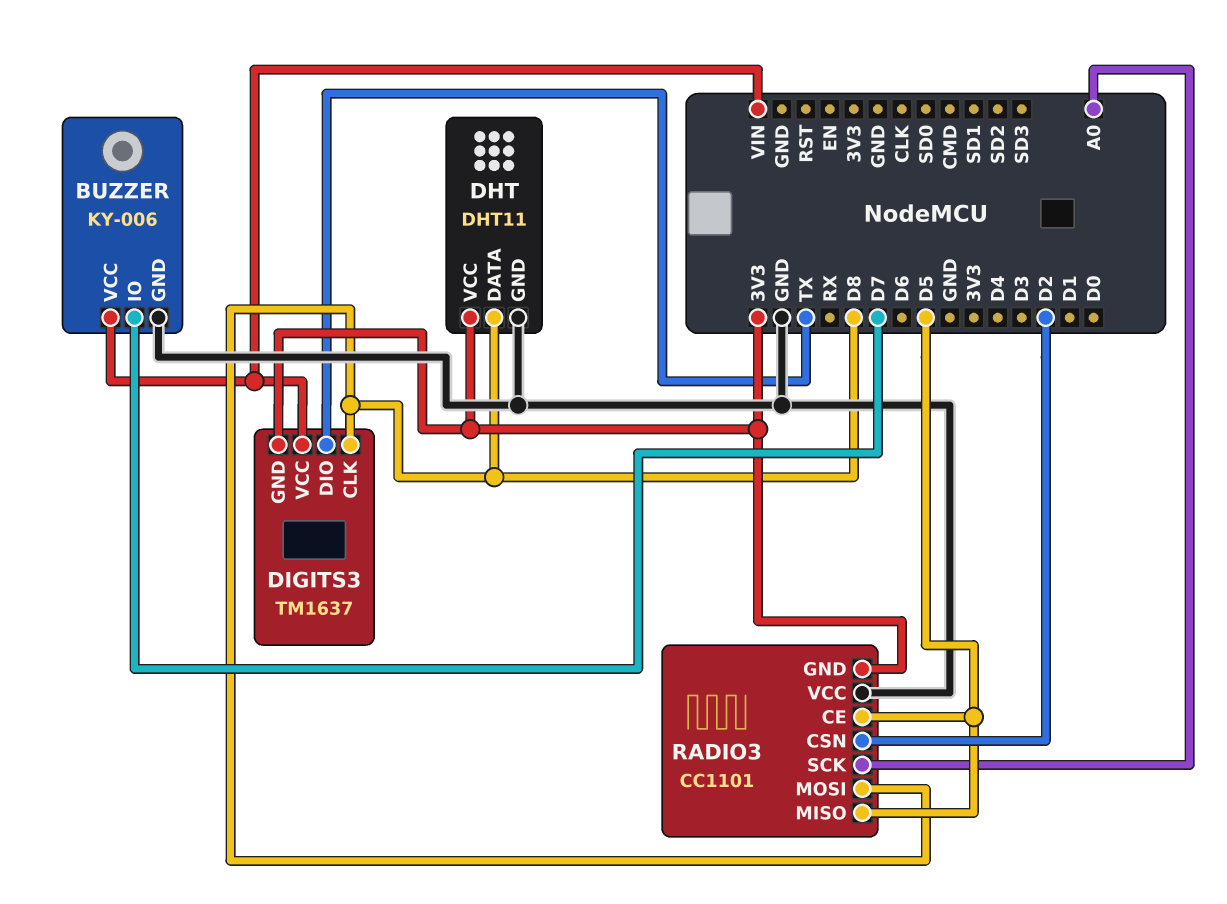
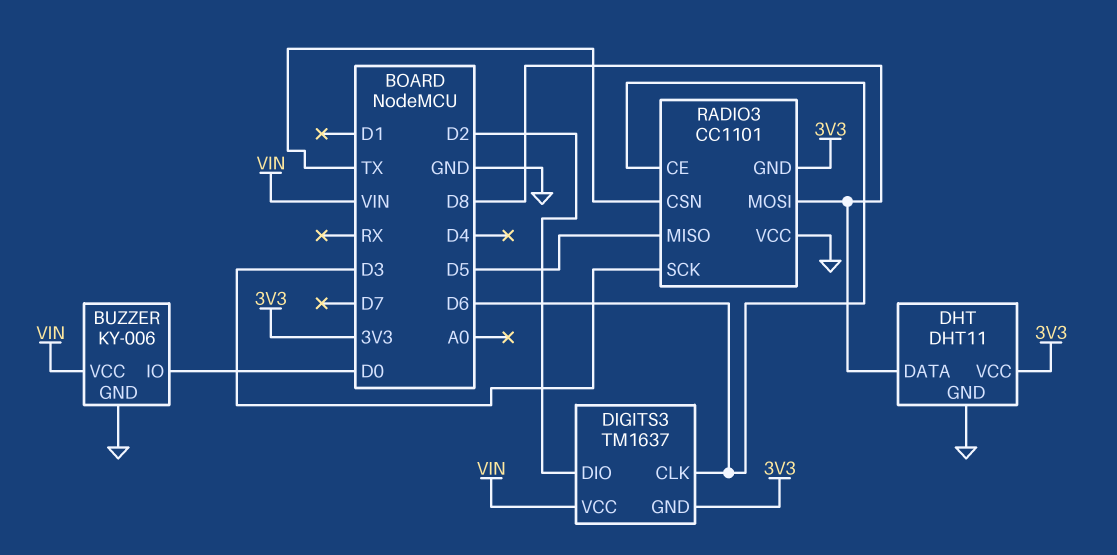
BUZZER pin IO: D7 -> D0
DIGITS3 pin CLK: D8 -> D6
DIGITS3 pin DIO: TX -> D2
RADIO3 pin CE: D5 -> D6
RADIO3 pin CSN: D2 -> TX
RADIO3 pin SCK: A0 -> D3

